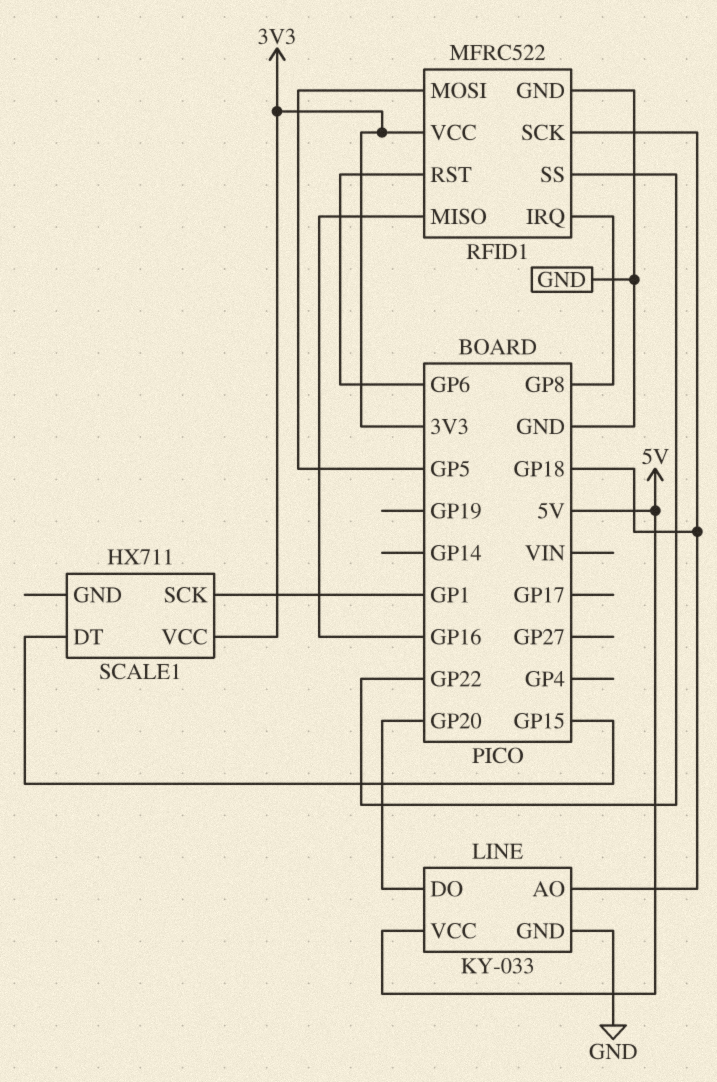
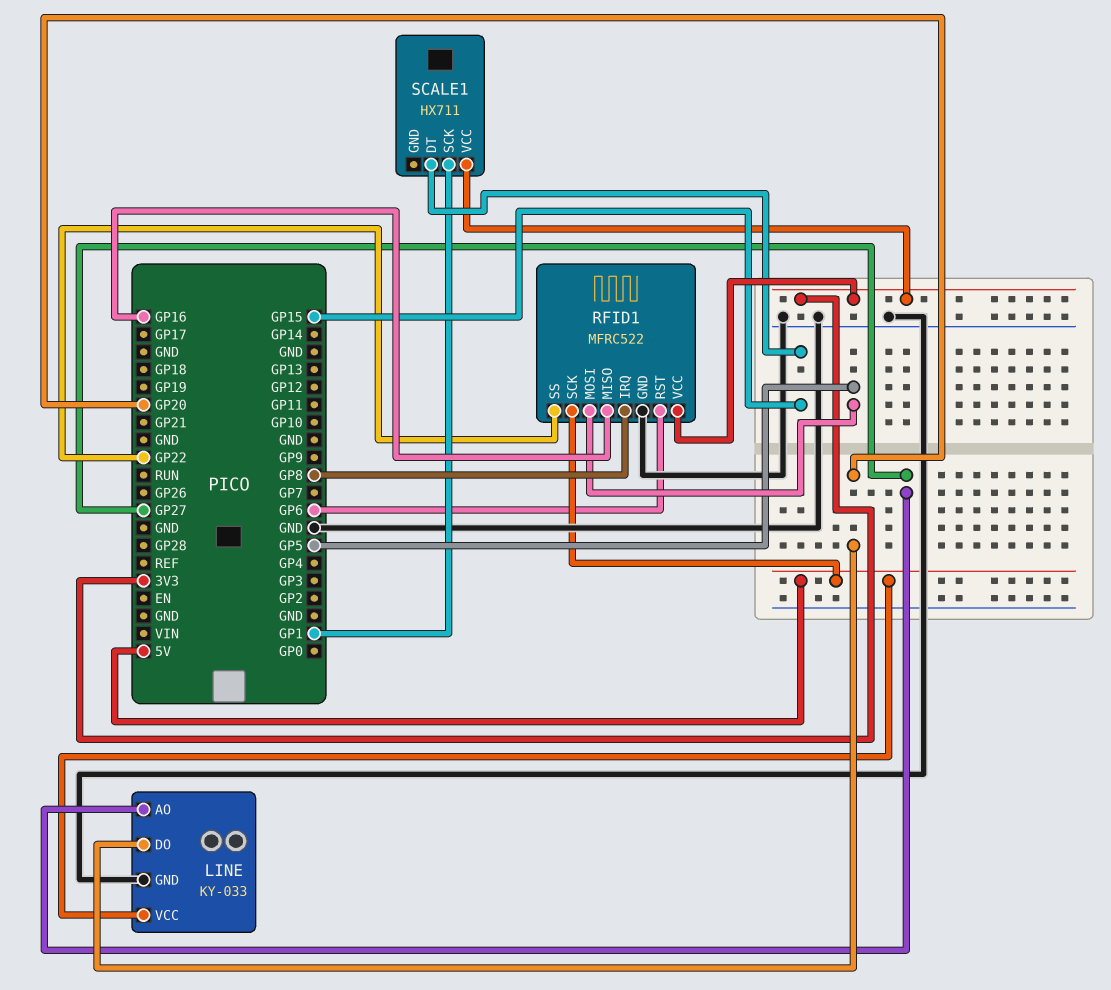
LINE pin AO: GP18 -> GP27
RFID1 pin SCK: GP18 -> 5V

